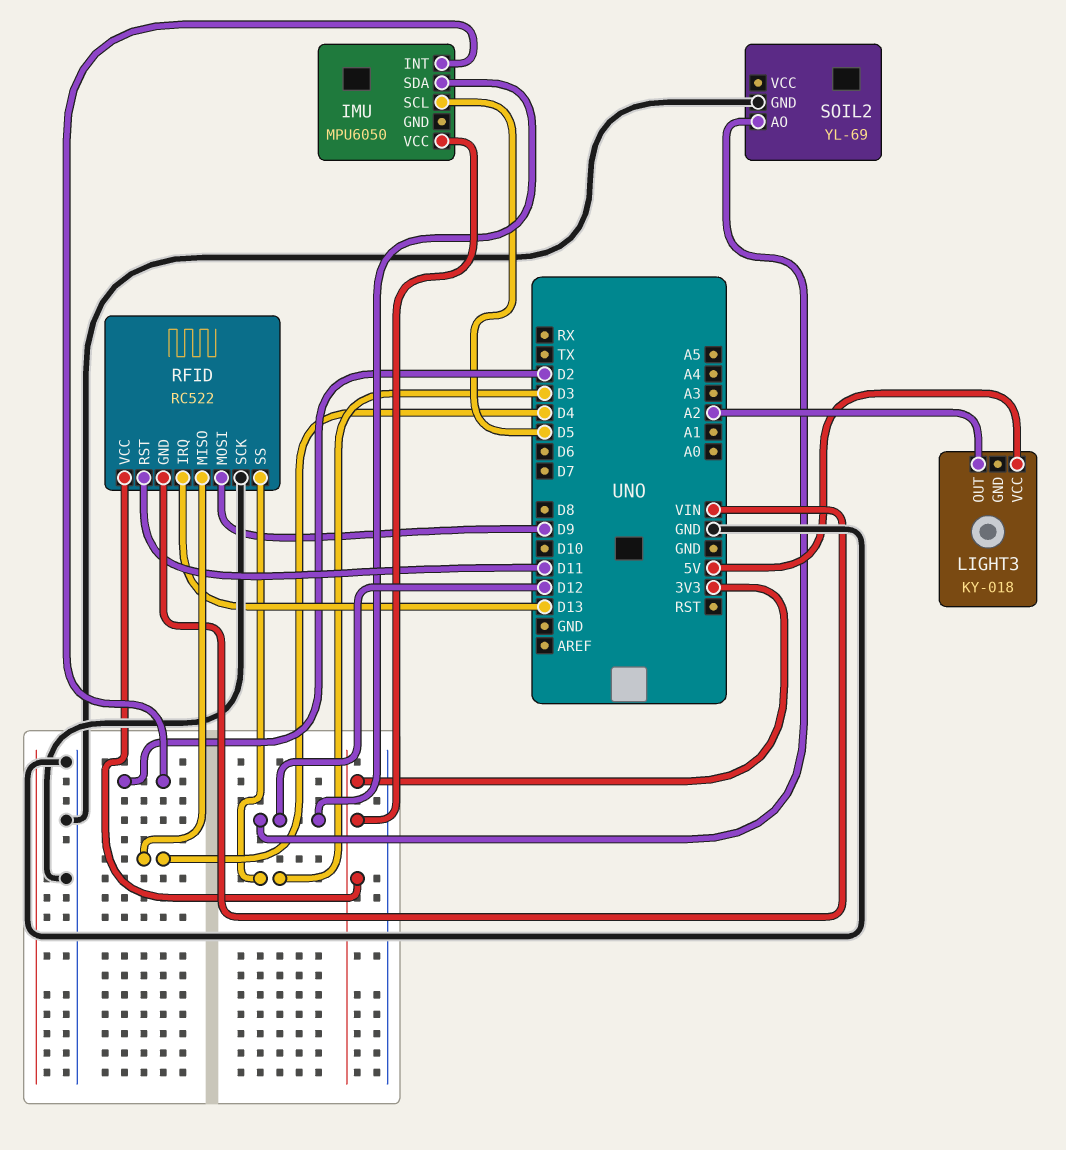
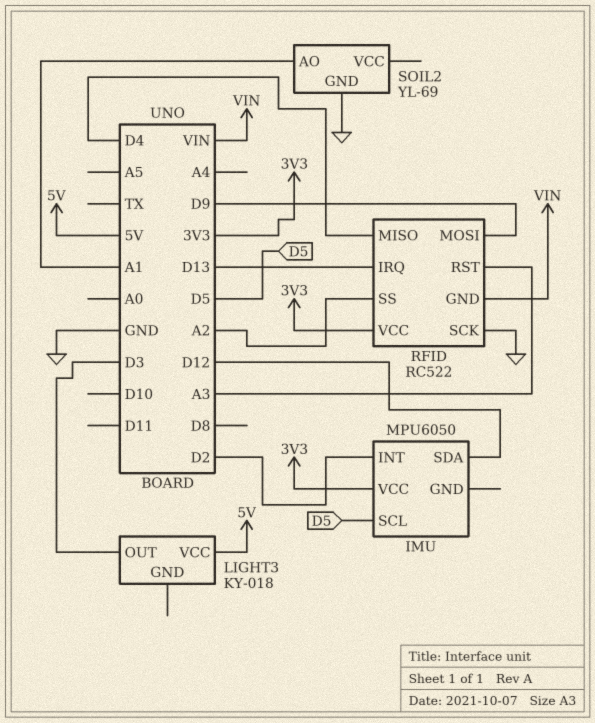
LIGHT3 pin OUT: A2 -> D3
RFID pin RST: D11 -> A3
RFID pin SS: D3 -> A2
SOIL2 pin AO: D12 -> A1

